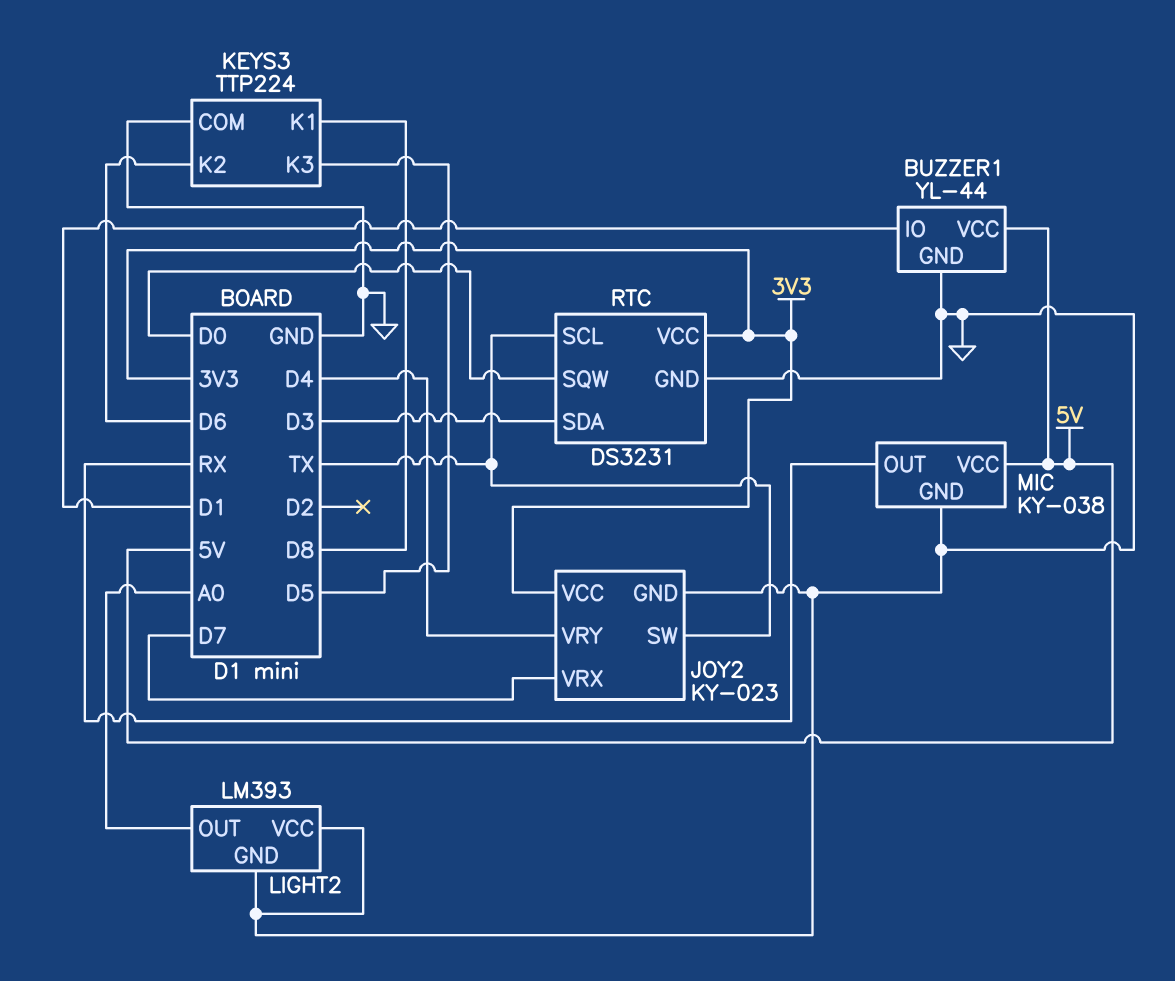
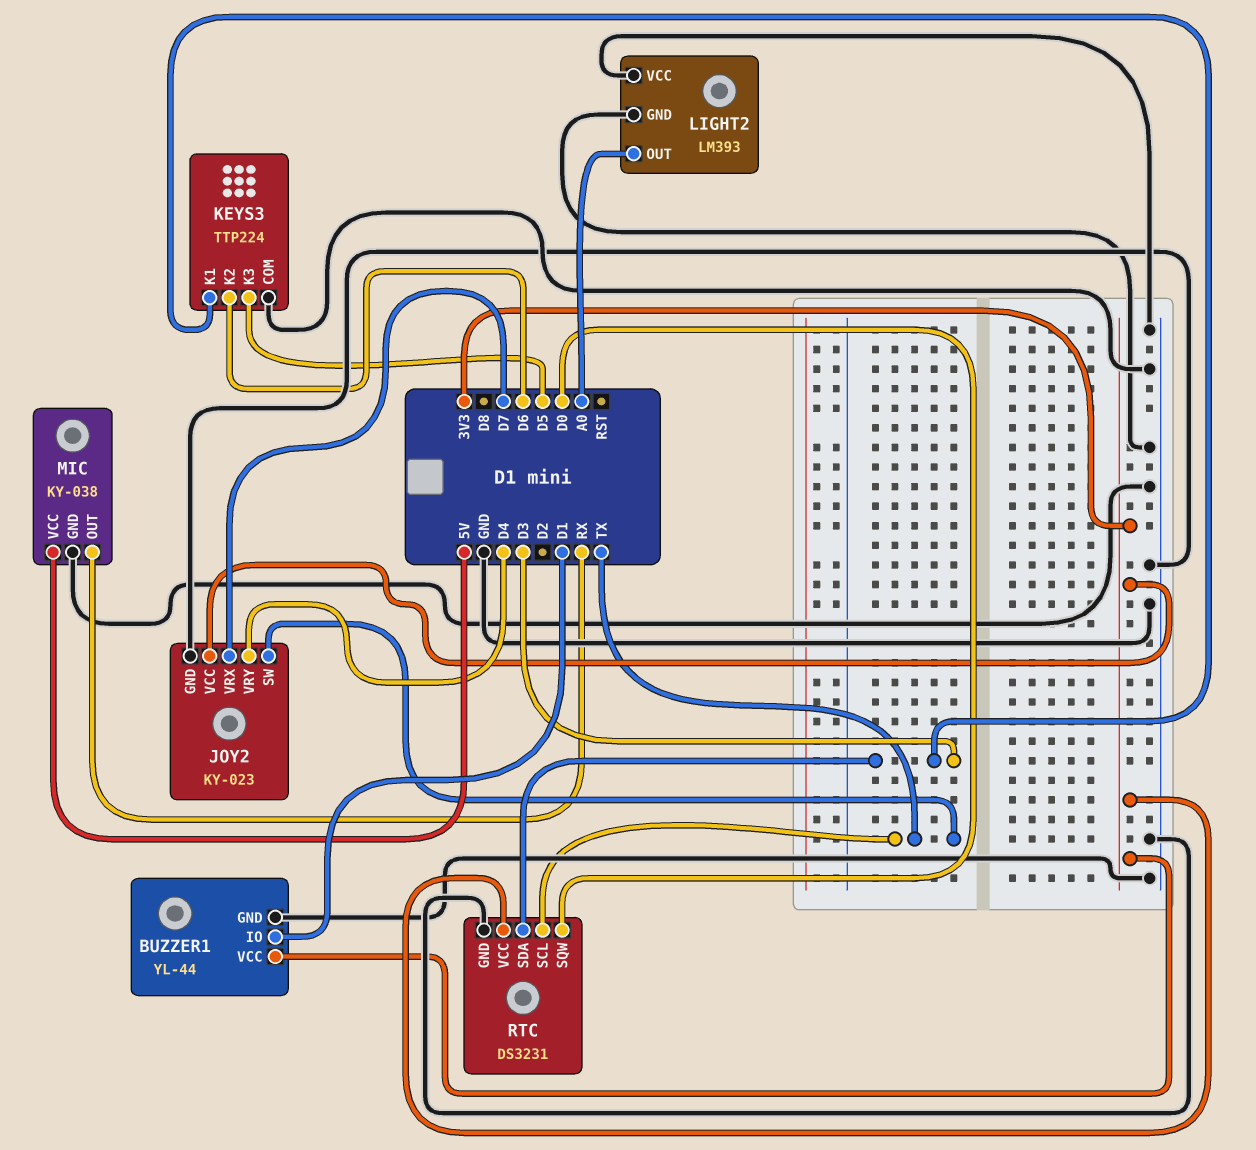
BUZZER1 pin VCC: 5V -> 3V3
KEYS3 pin K1: D8 -> D3

